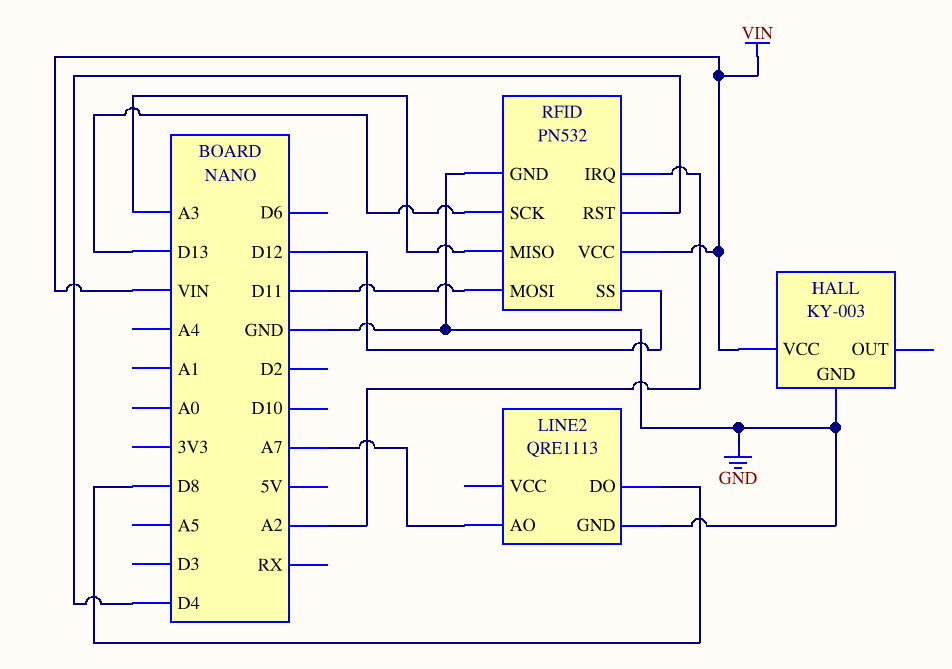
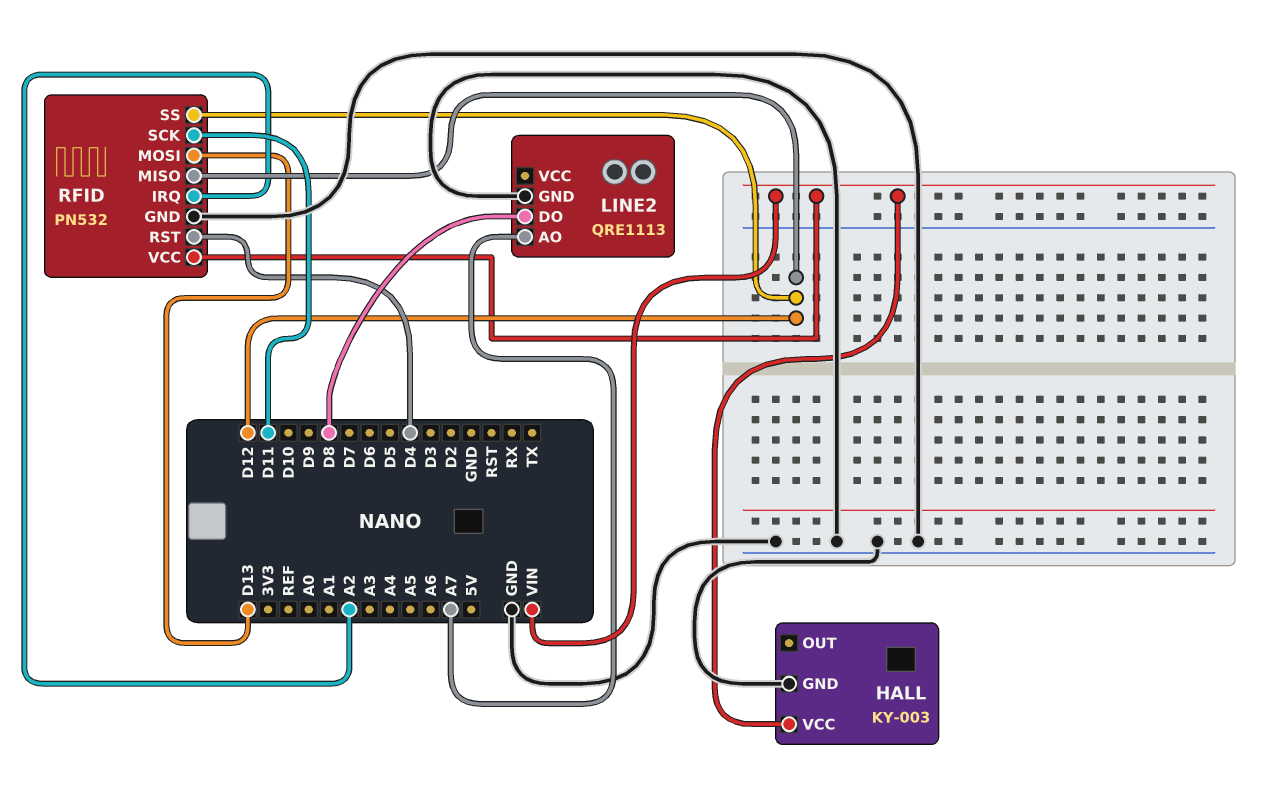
RFID pin MISO: A3 -> D12
RFID pin MOSI: D11 -> D13
RFID pin SCK: D13 -> D11

